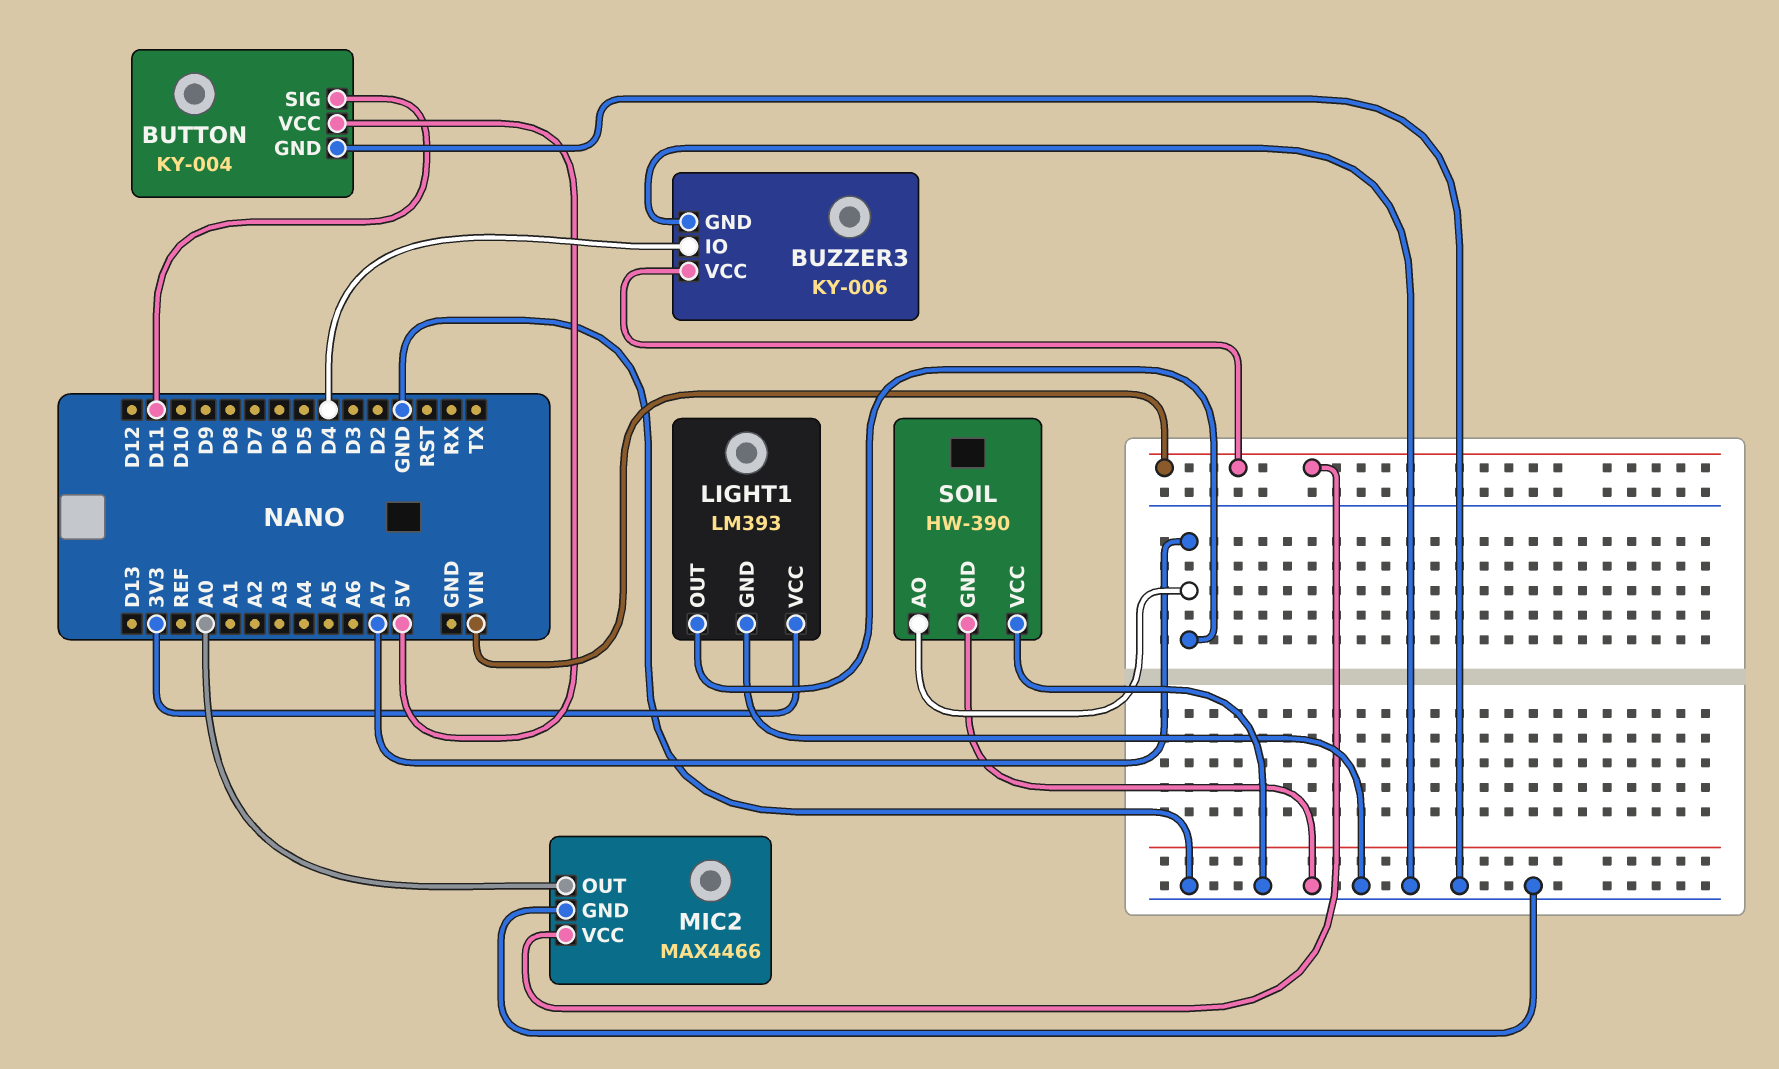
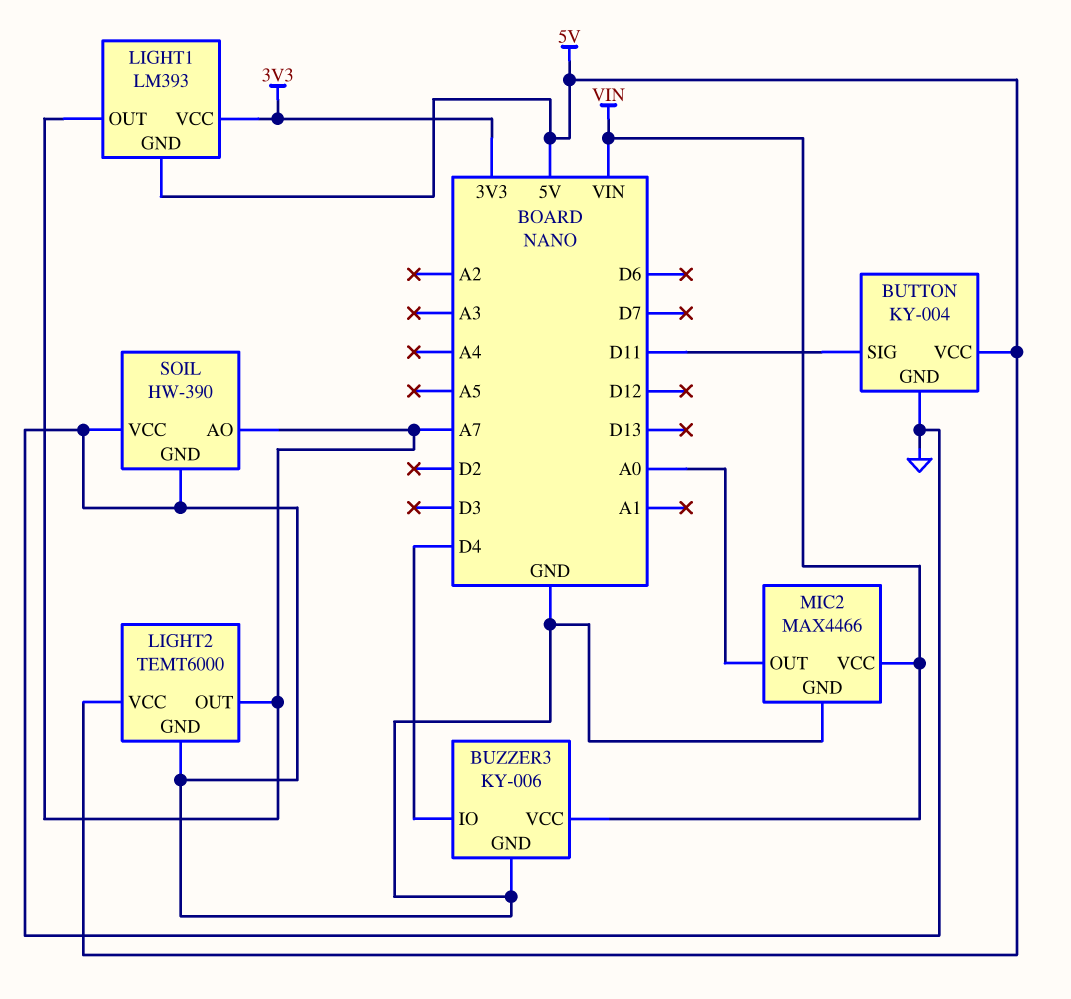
LIGHT1 pin GND: GND -> 5V
LIGHT2: none -> TEMT6000
LIGHT2 pin GND: none -> GND
LIGHT2 pin OUT: none -> A7
LIGHT2 pin VCC: none -> 5V

